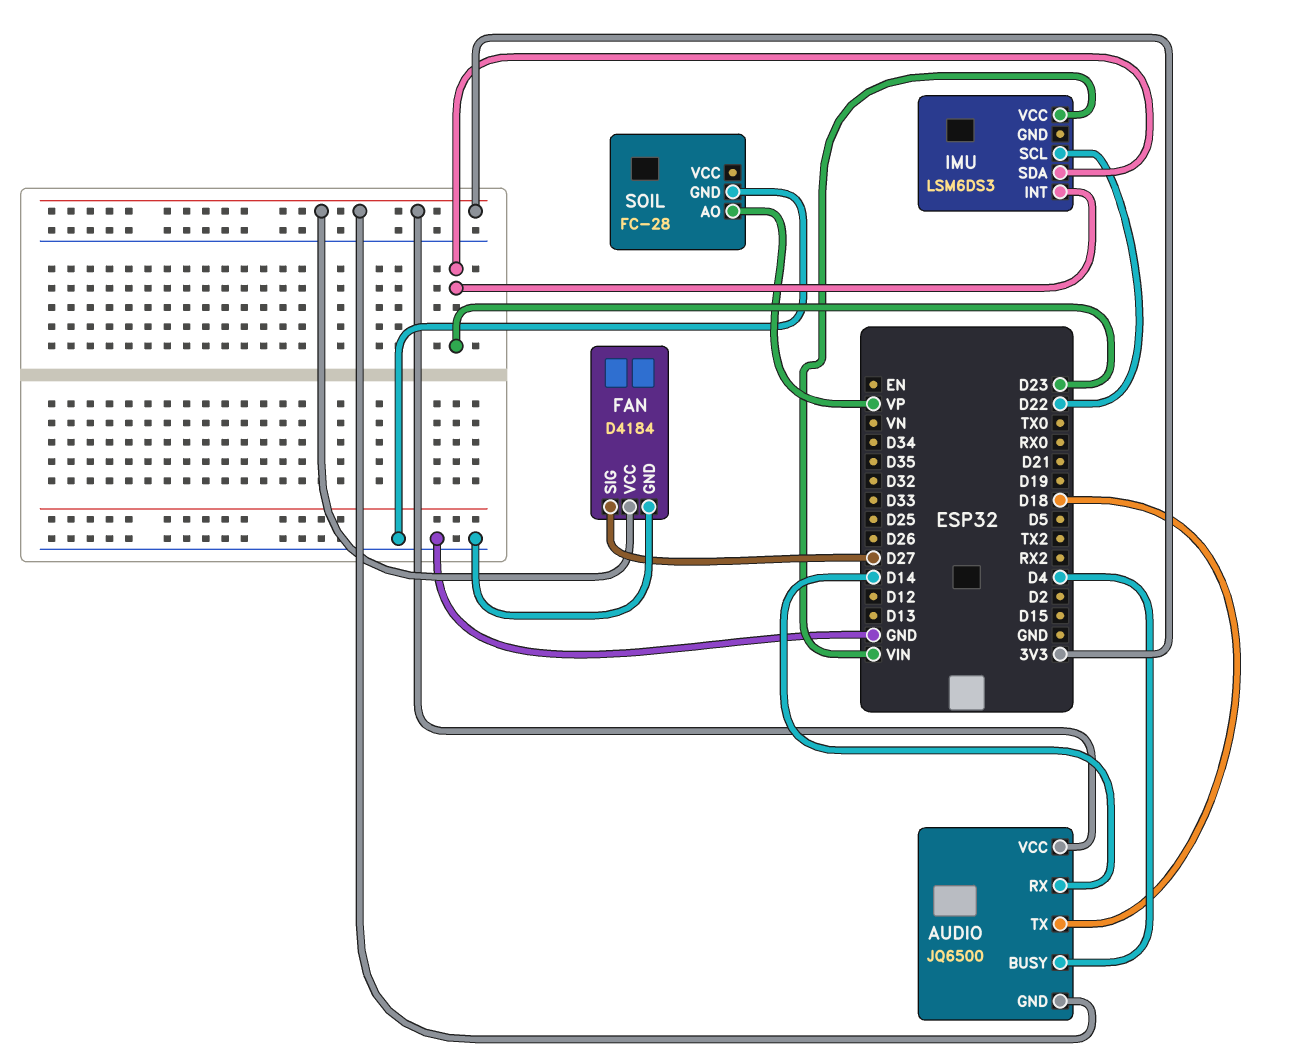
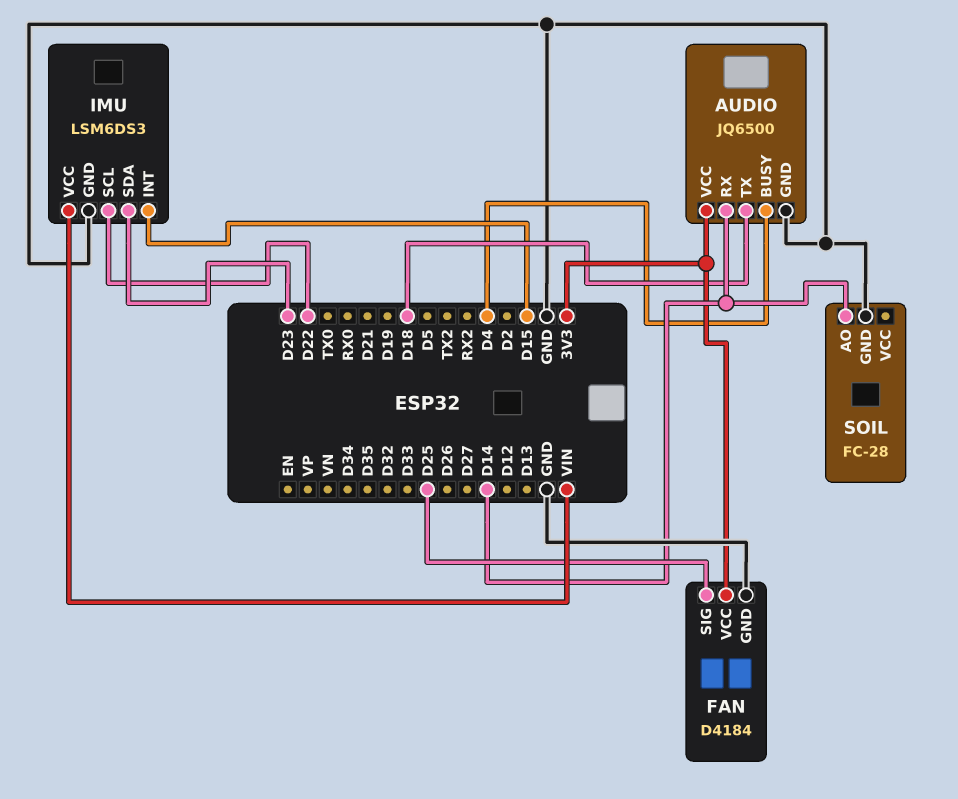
AUDIO pin GND: 3V3 -> GND
FAN pin SIG: D27 -> D25
IMU pin GND: none -> GND
IMU pin INT: D23 -> D15
SOIL pin AO: VP -> D14

